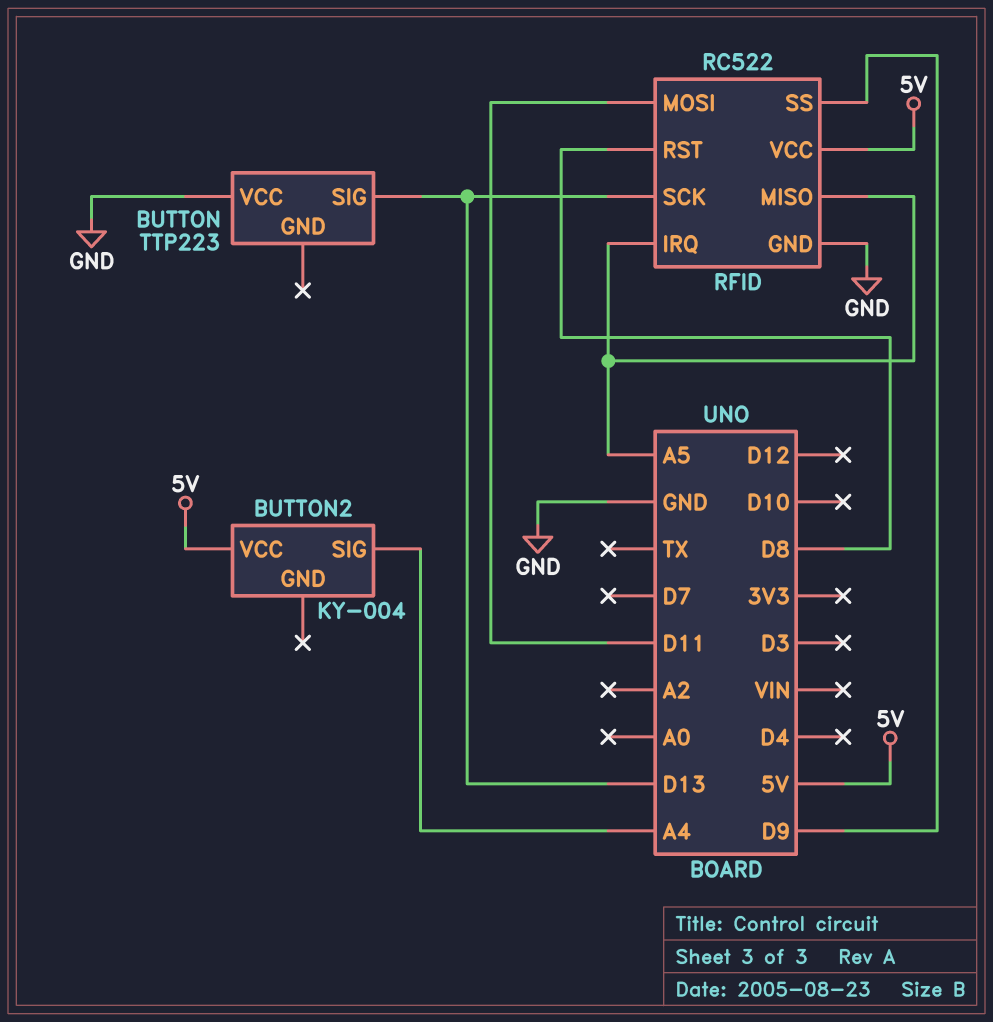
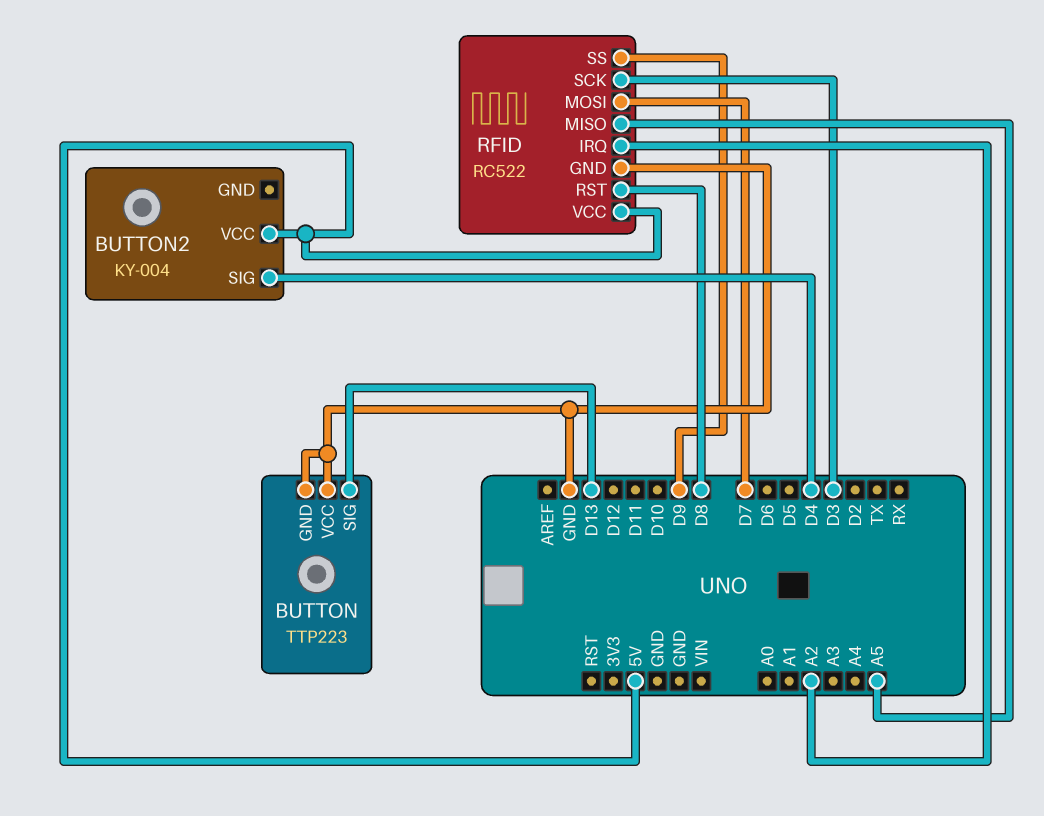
BUTTON pin GND: none -> GND
BUTTON2 pin SIG: A4 -> D4
RFID pin IRQ: A5 -> A2
RFID pin MOSI: D11 -> D7
RFID pin SCK: D13 -> D3

